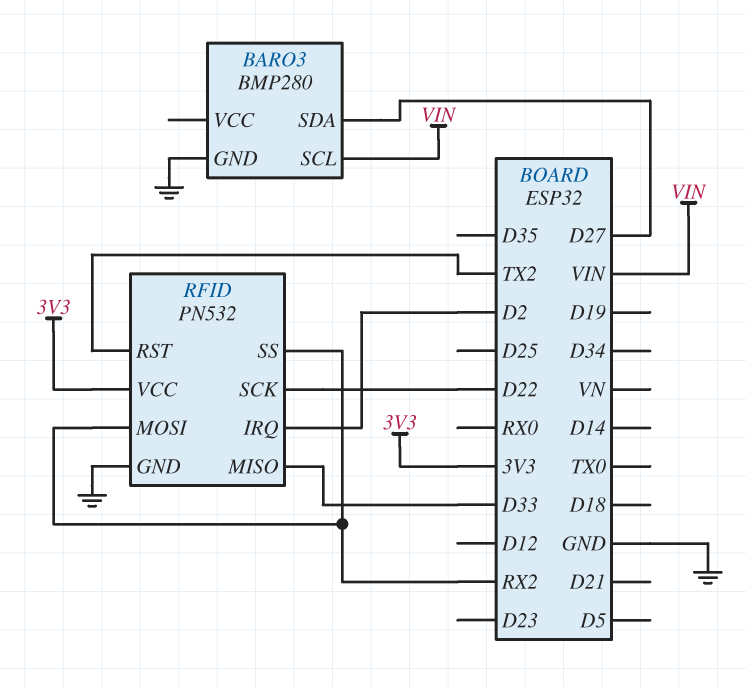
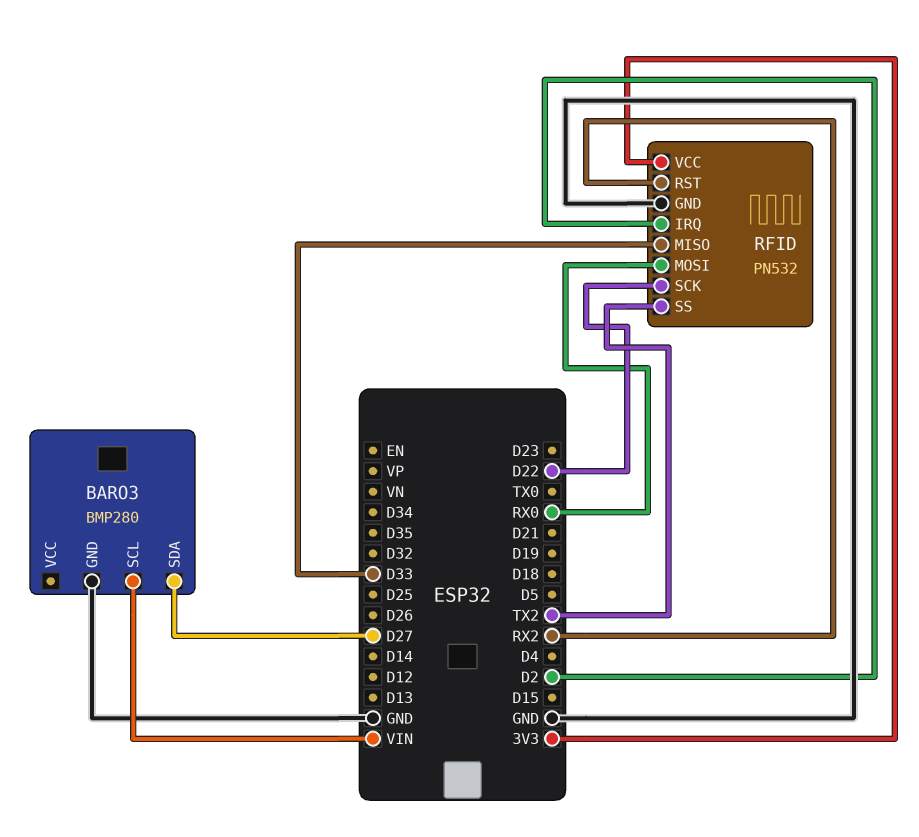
RFID pin MOSI: RX2 -> RX0
RFID pin RST: TX2 -> RX2
RFID pin SS: RX2 -> TX2

